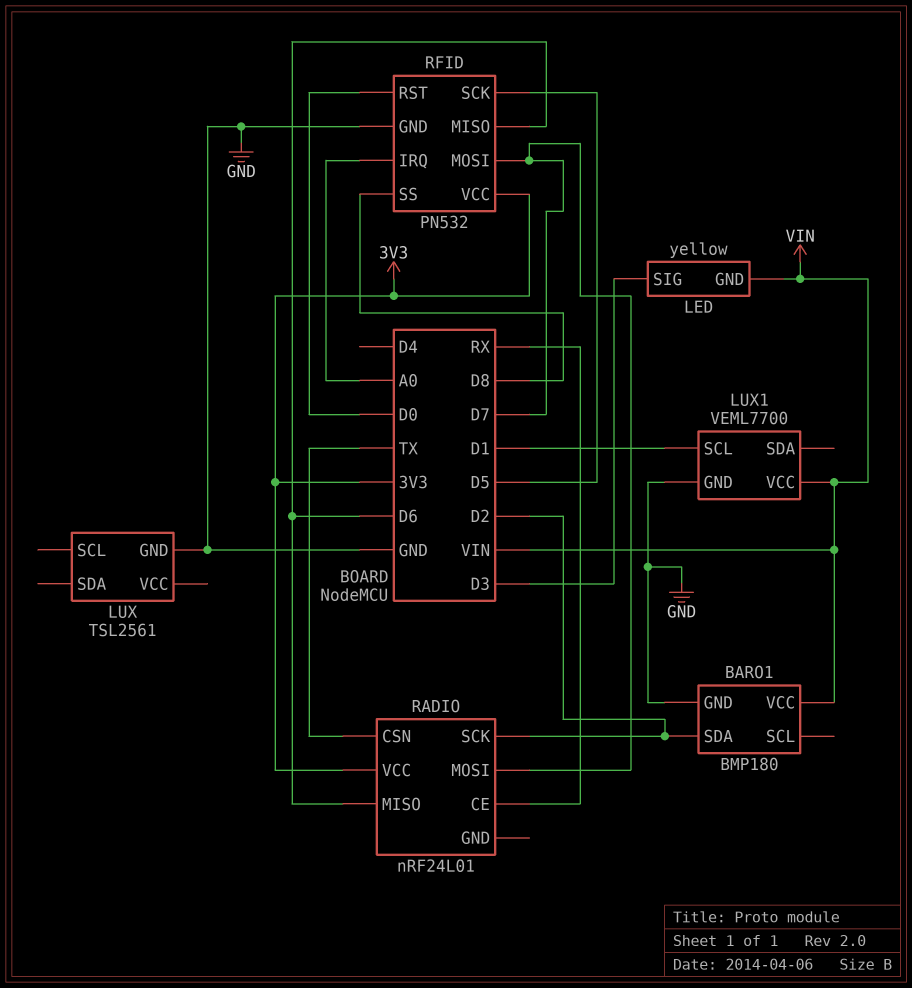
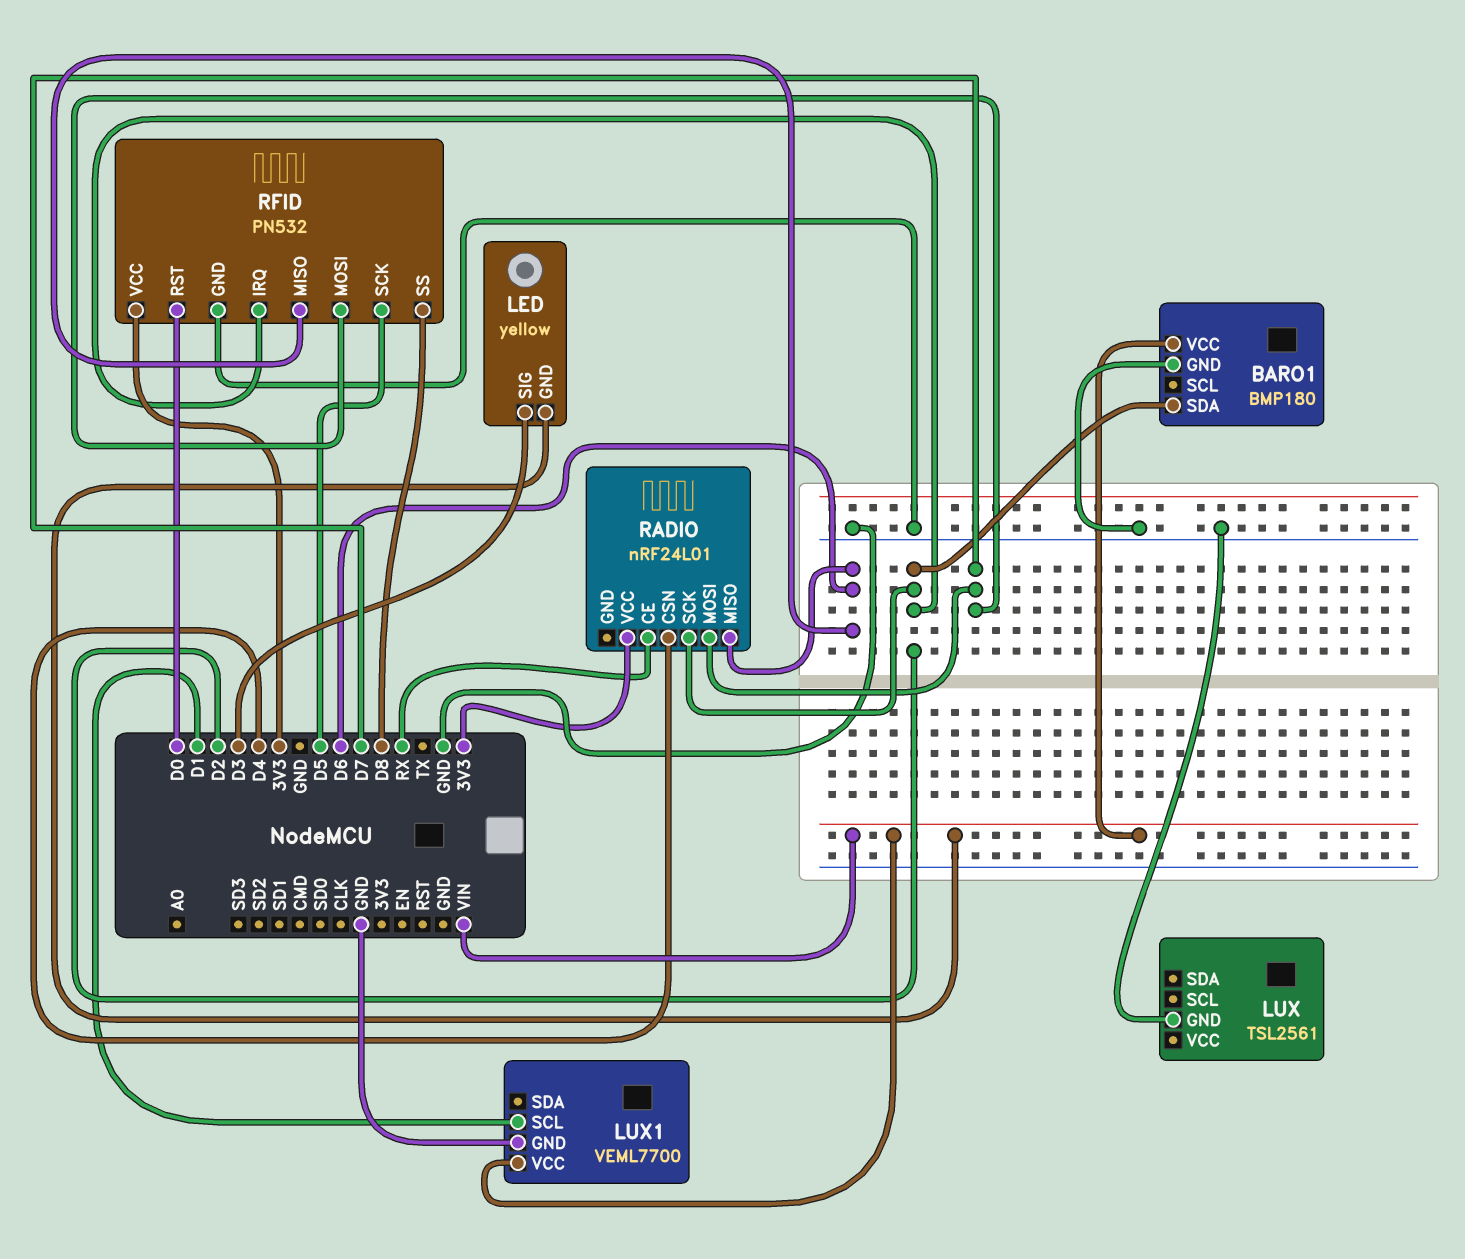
RADIO pin CSN: TX -> D4
RFID pin IRQ: A0 -> D2

